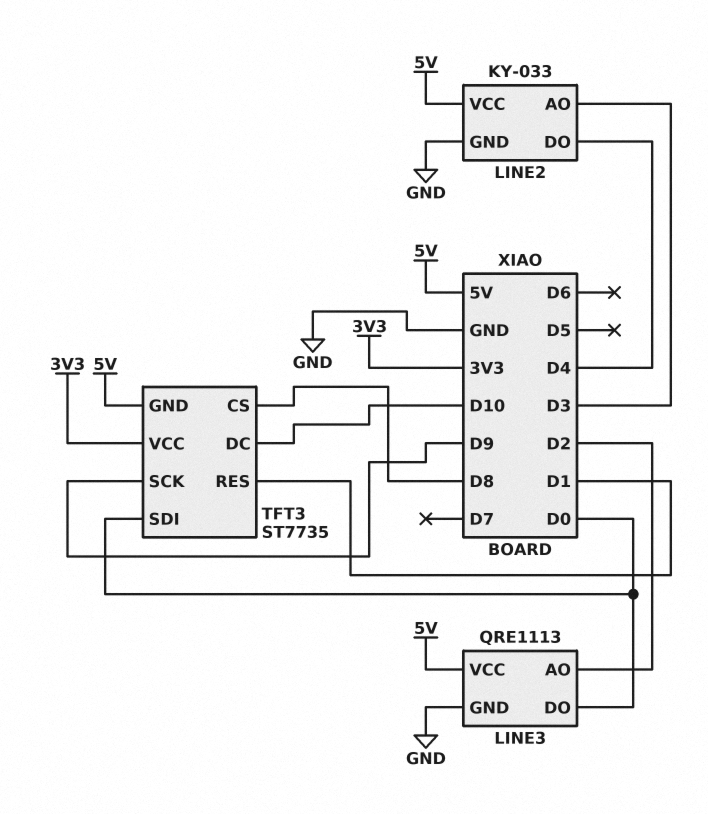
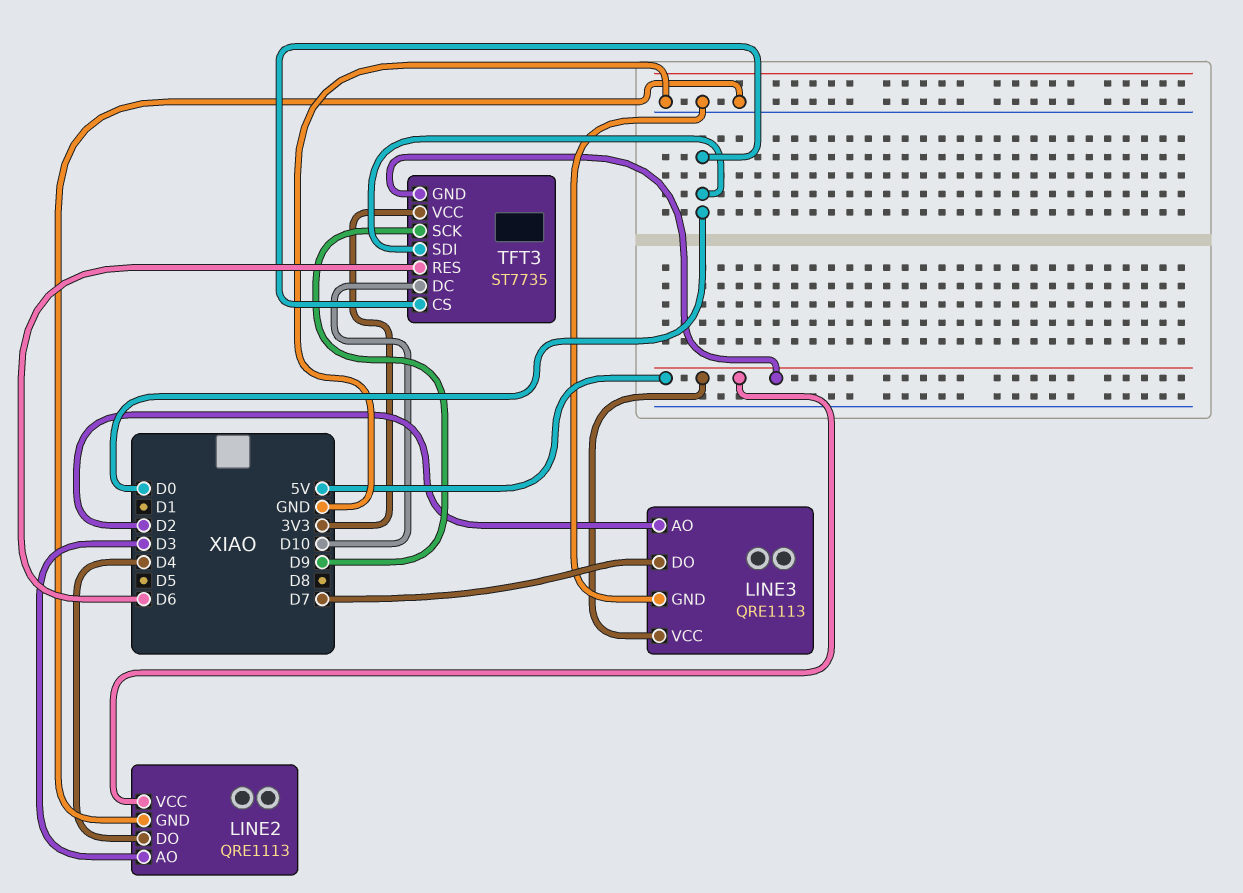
LINE2: KY-033 -> QRE1113
LINE3 pin DO: D0 -> D7
TFT3 pin CS: D8 -> D0
TFT3 pin RES: D1 -> D6

